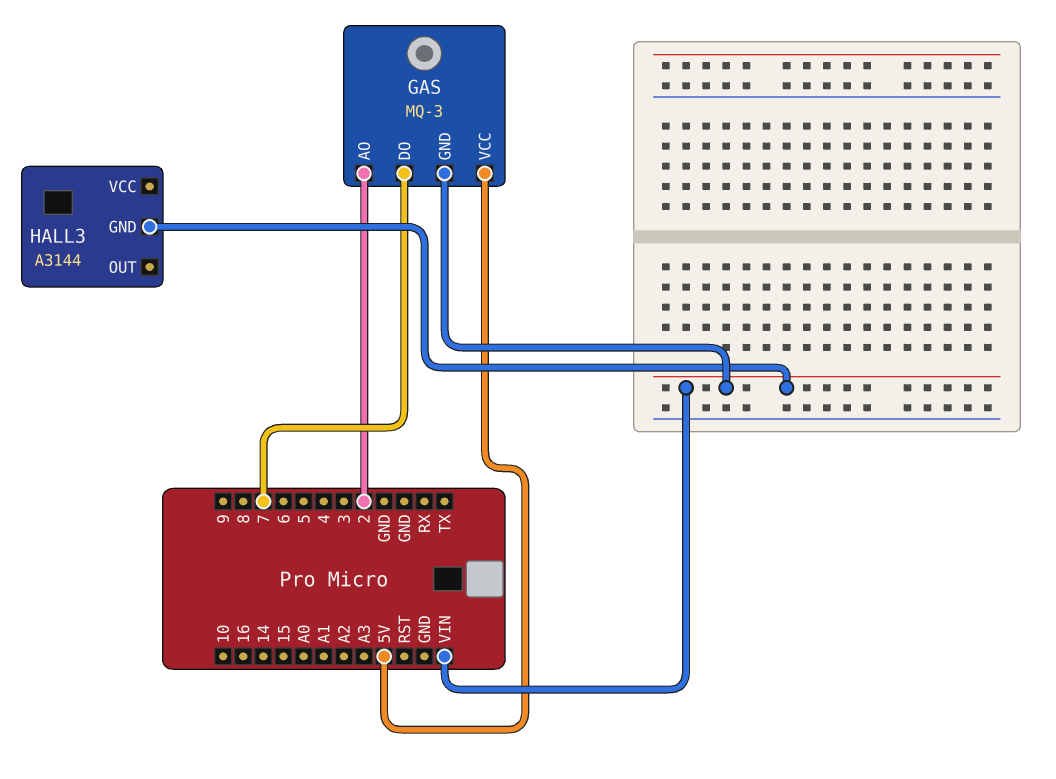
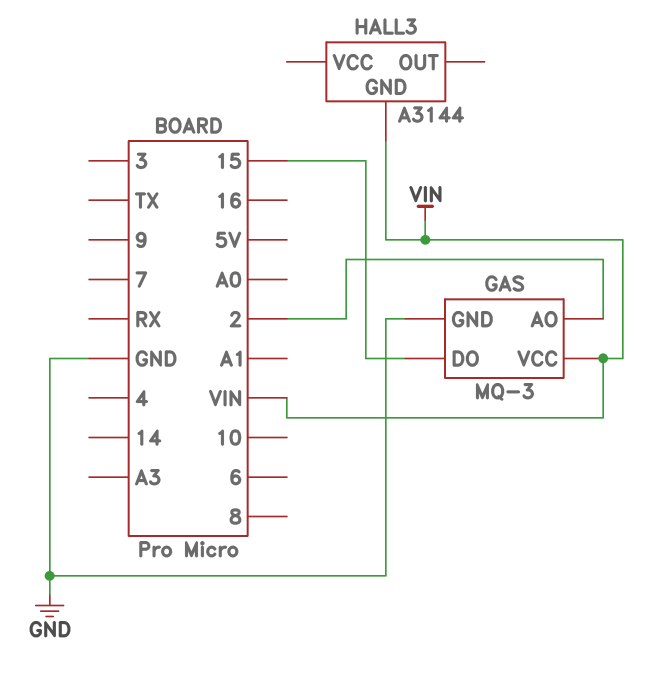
GAS pin DO: 7 -> 15
GAS pin GND: VIN -> GND
GAS pin VCC: 5V -> VIN

